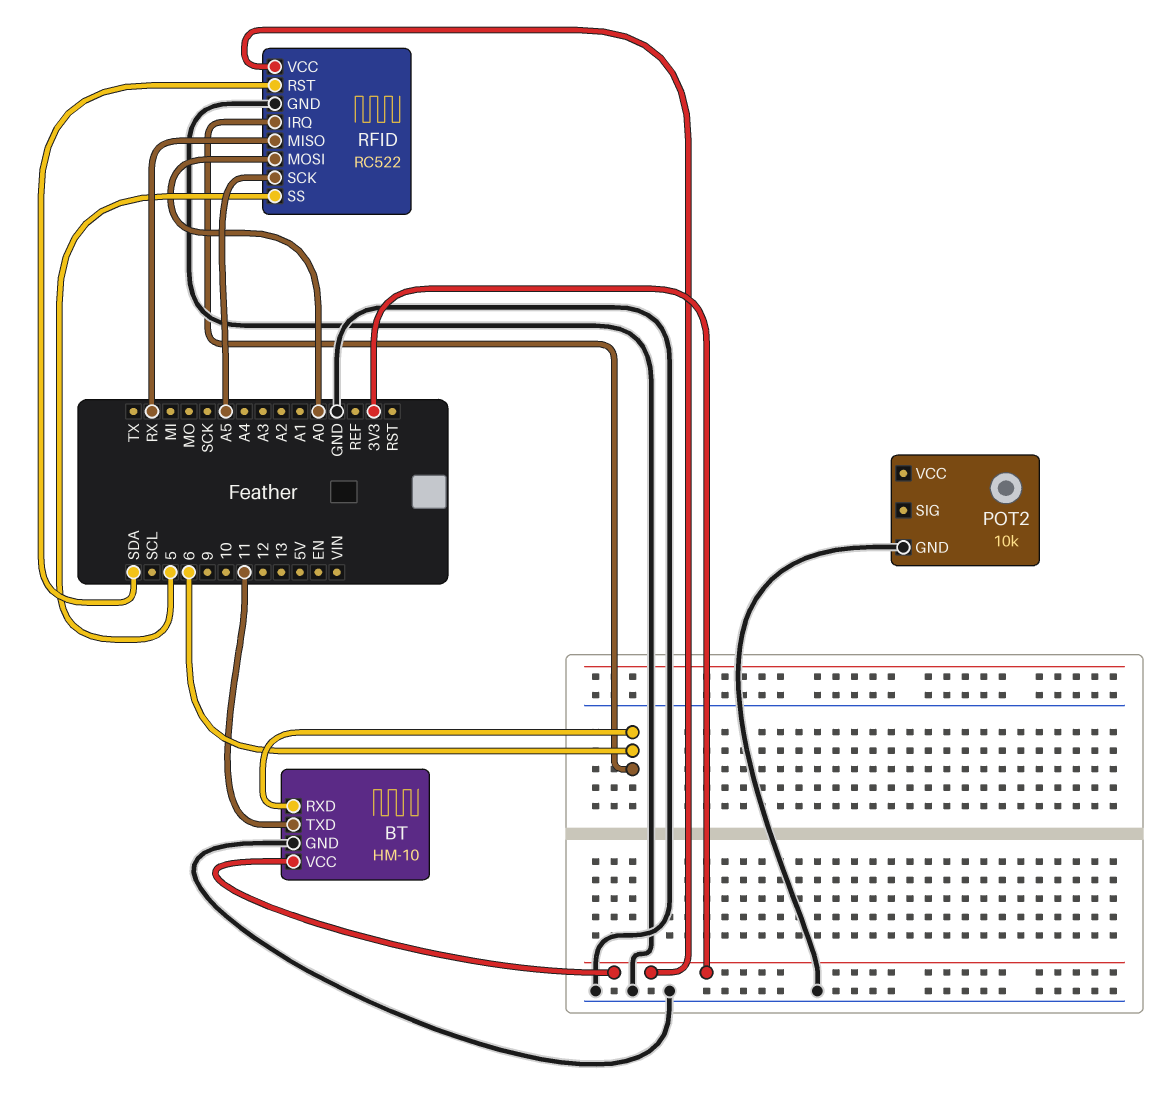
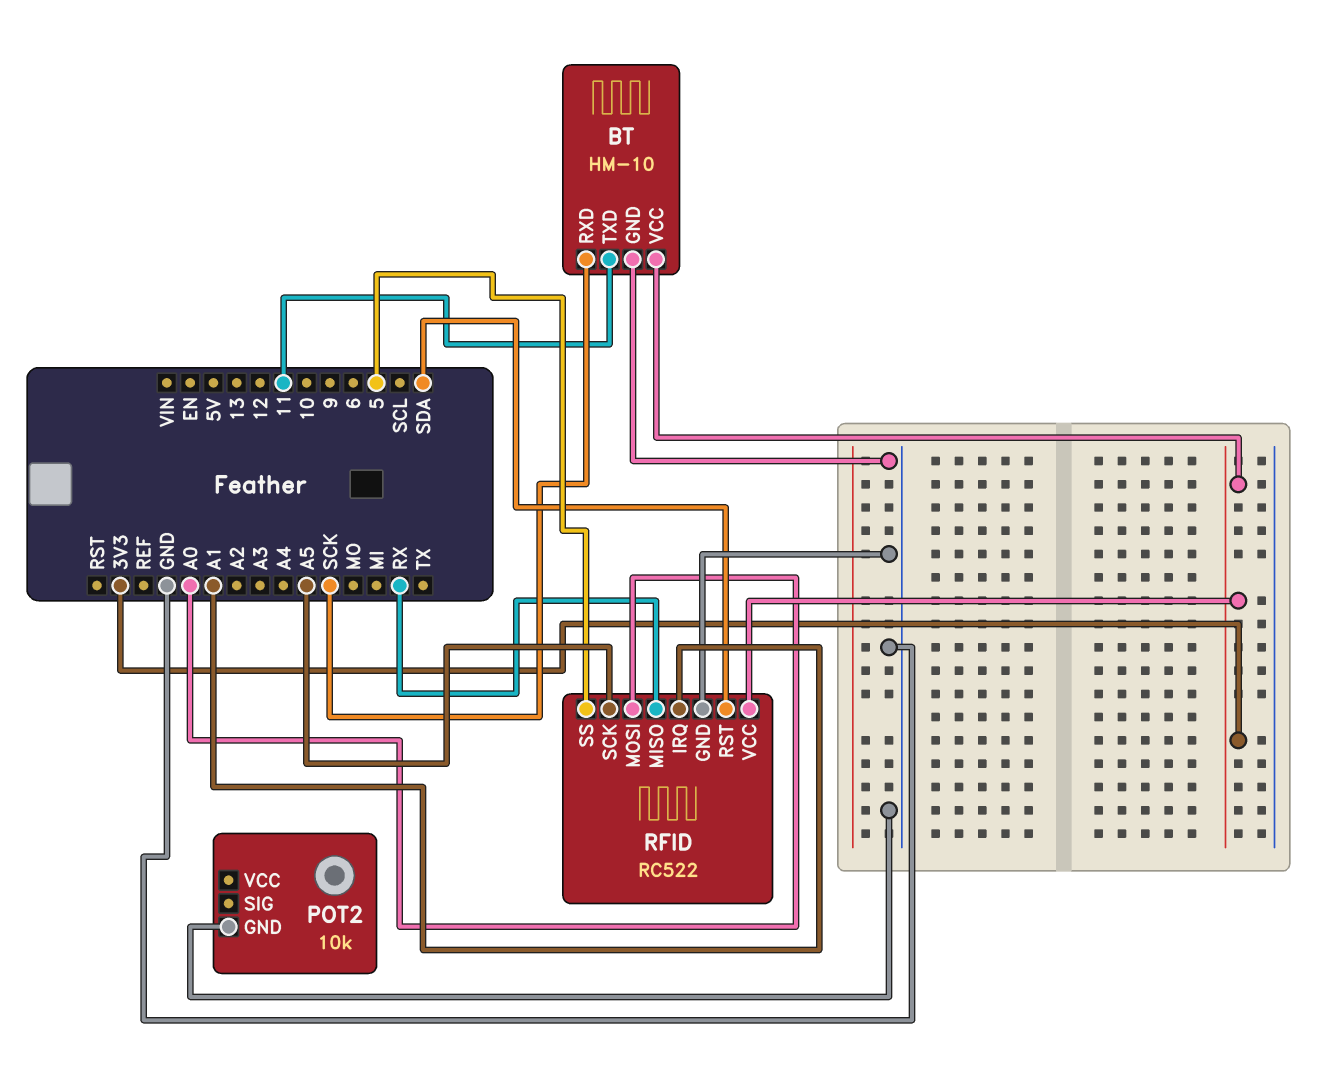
BT pin RXD: 6 -> SCK
RFID pin IRQ: 6 -> A1

